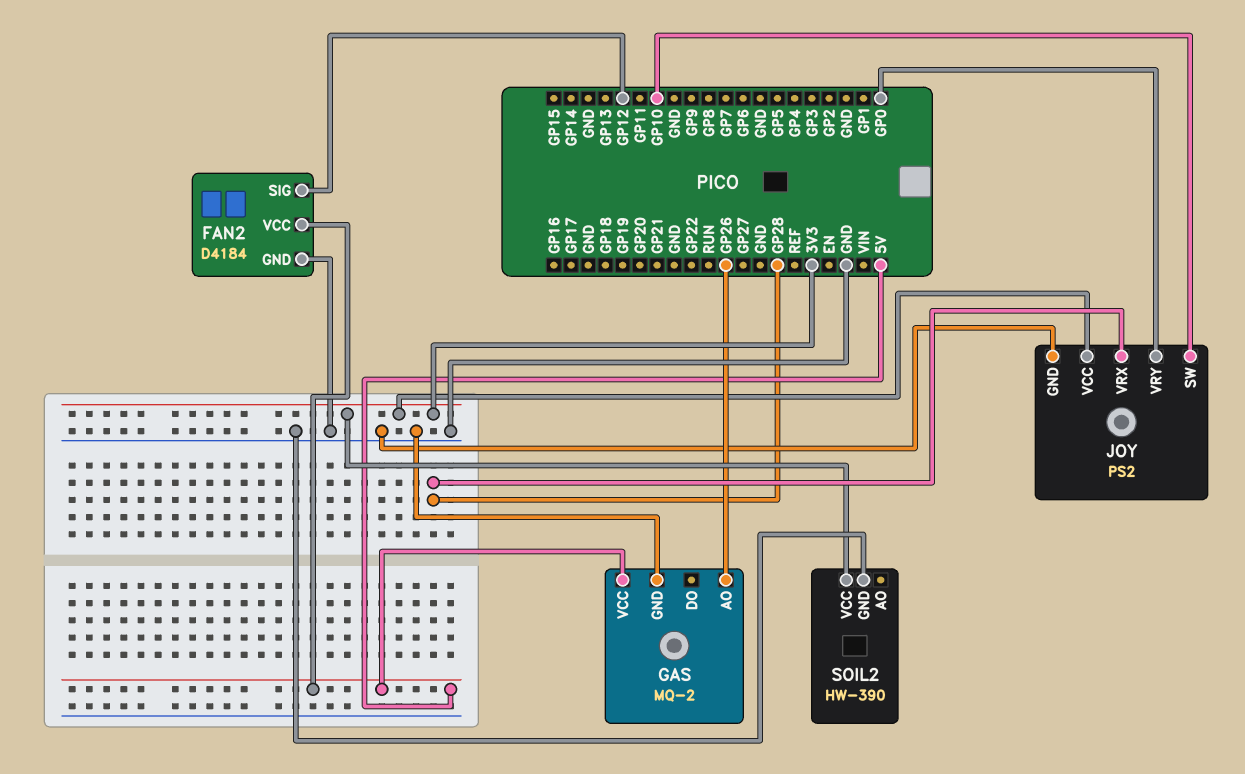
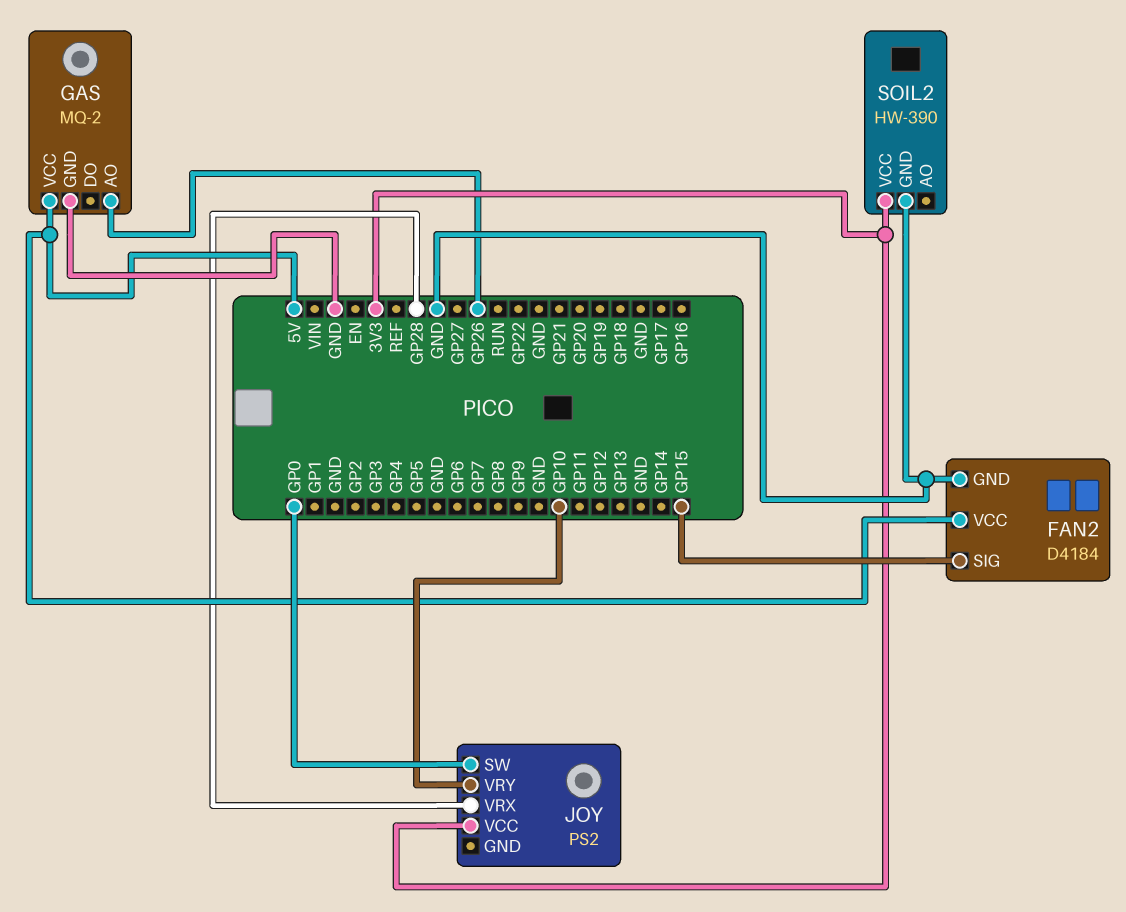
FAN2 pin SIG: GP12 -> GP15
JOY pin GND: GND -> none
JOY pin SW: GP10 -> GP0
JOY pin VRY: GP0 -> GP10

